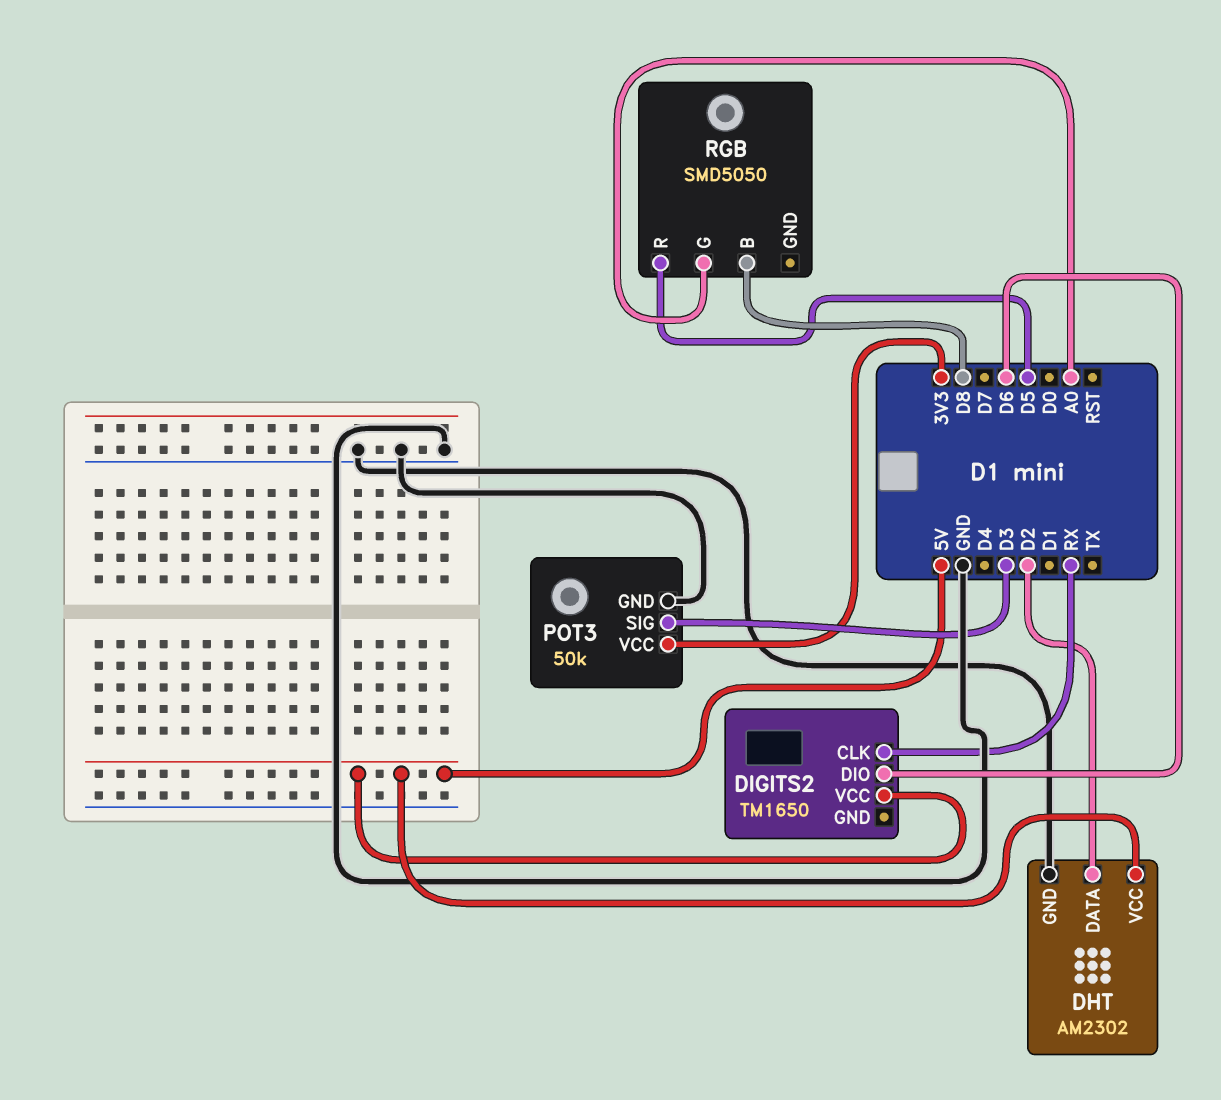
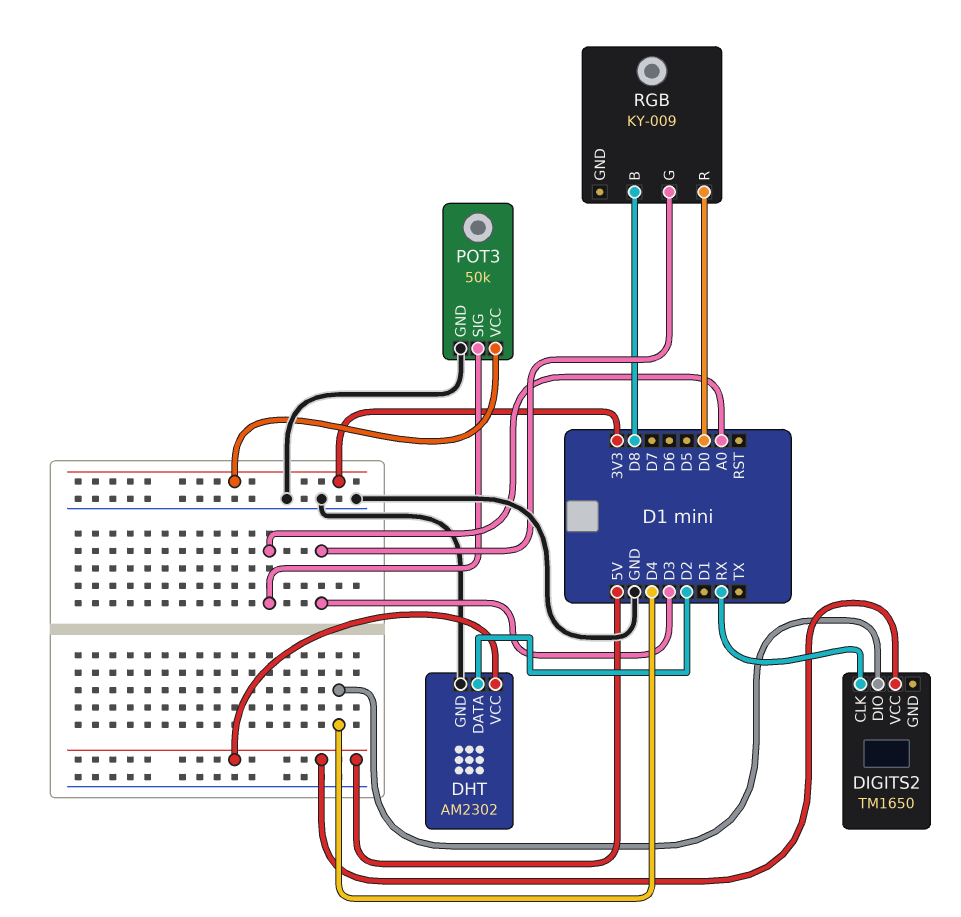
DIGITS2 pin DIO: D6 -> D4
POT3 pin SIG: D3 -> A0
RGB: SMD5050 -> KY-009
RGB pin G: A0 -> D3
RGB pin R: D5 -> D0

